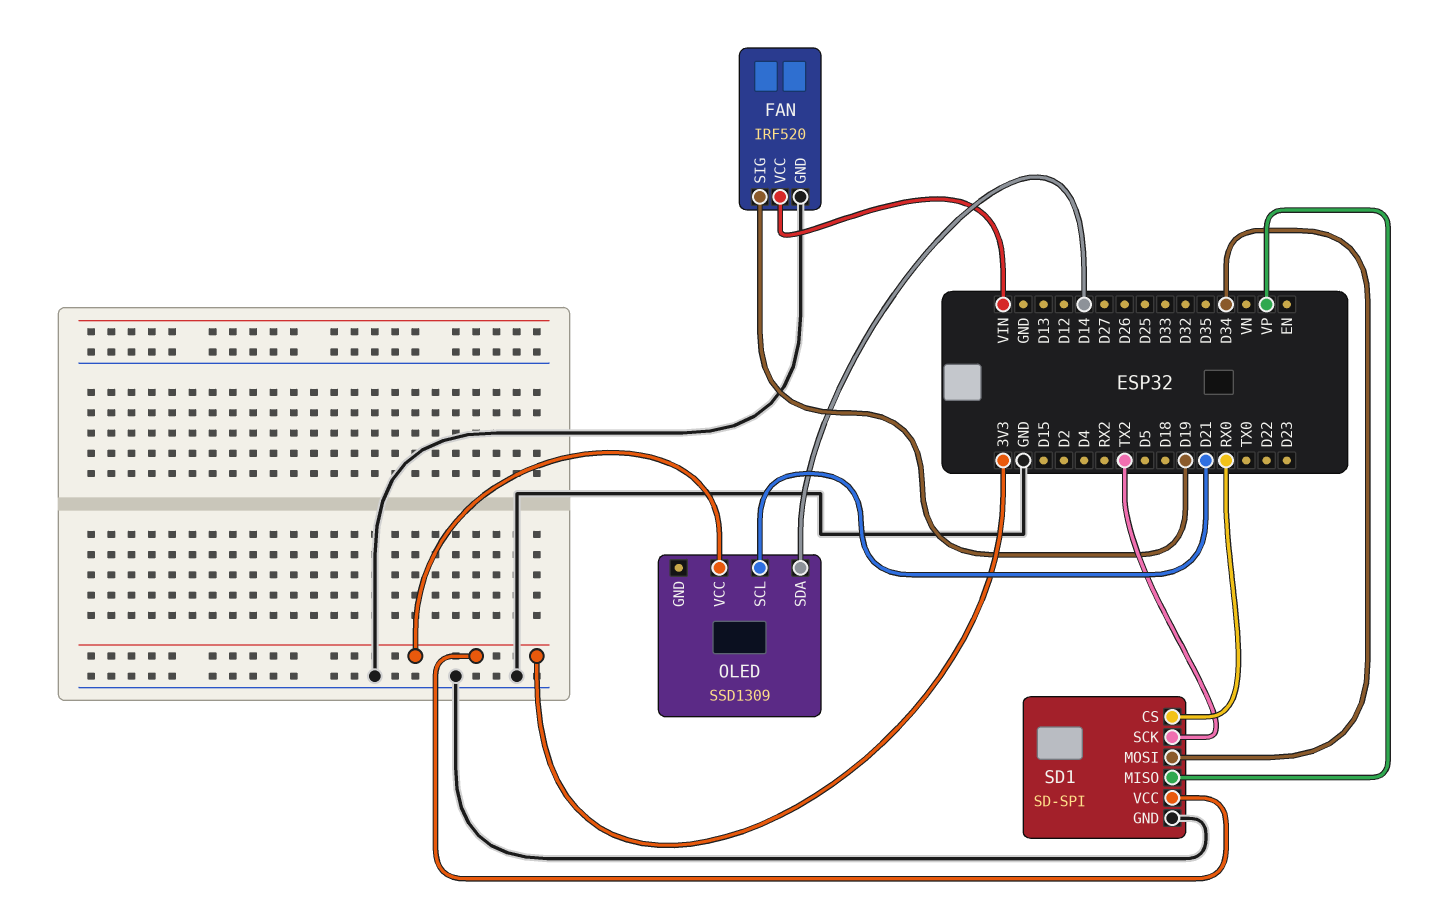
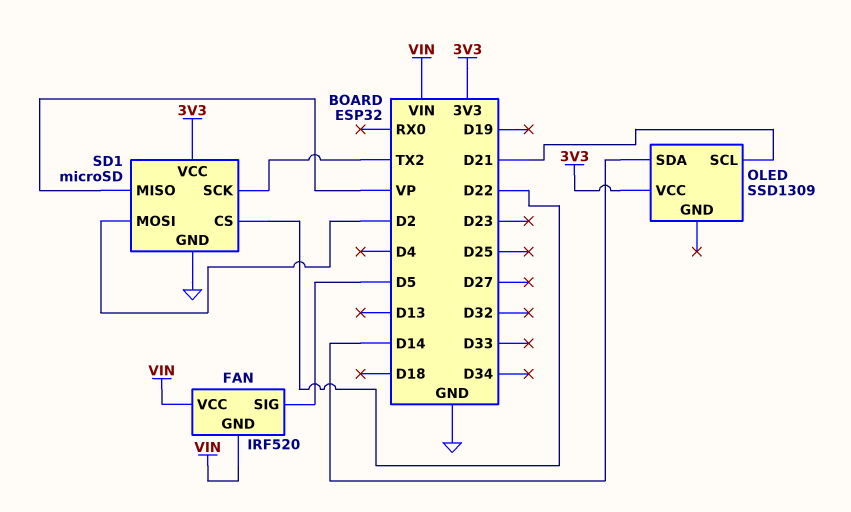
FAN pin GND: GND -> VIN
FAN pin SIG: D19 -> D5
SD1: SD-SPI -> microSD
SD1 pin CS: RX0 -> D22
SD1 pin MOSI: D34 -> D2

